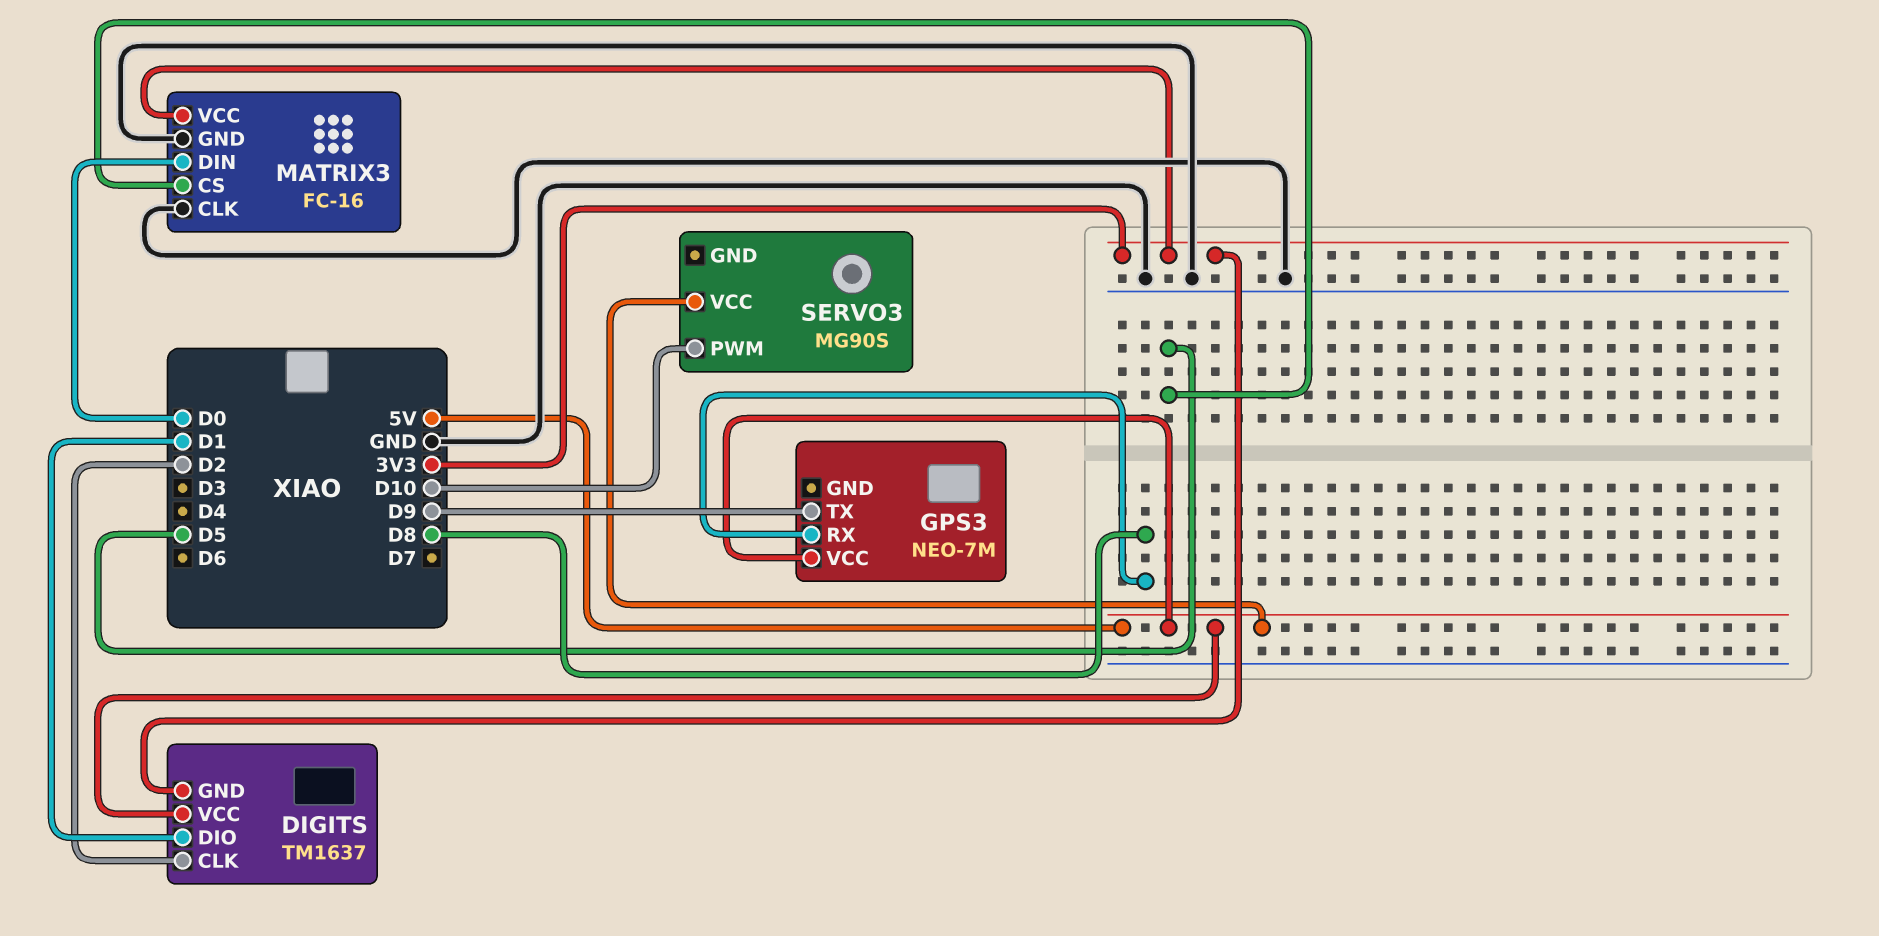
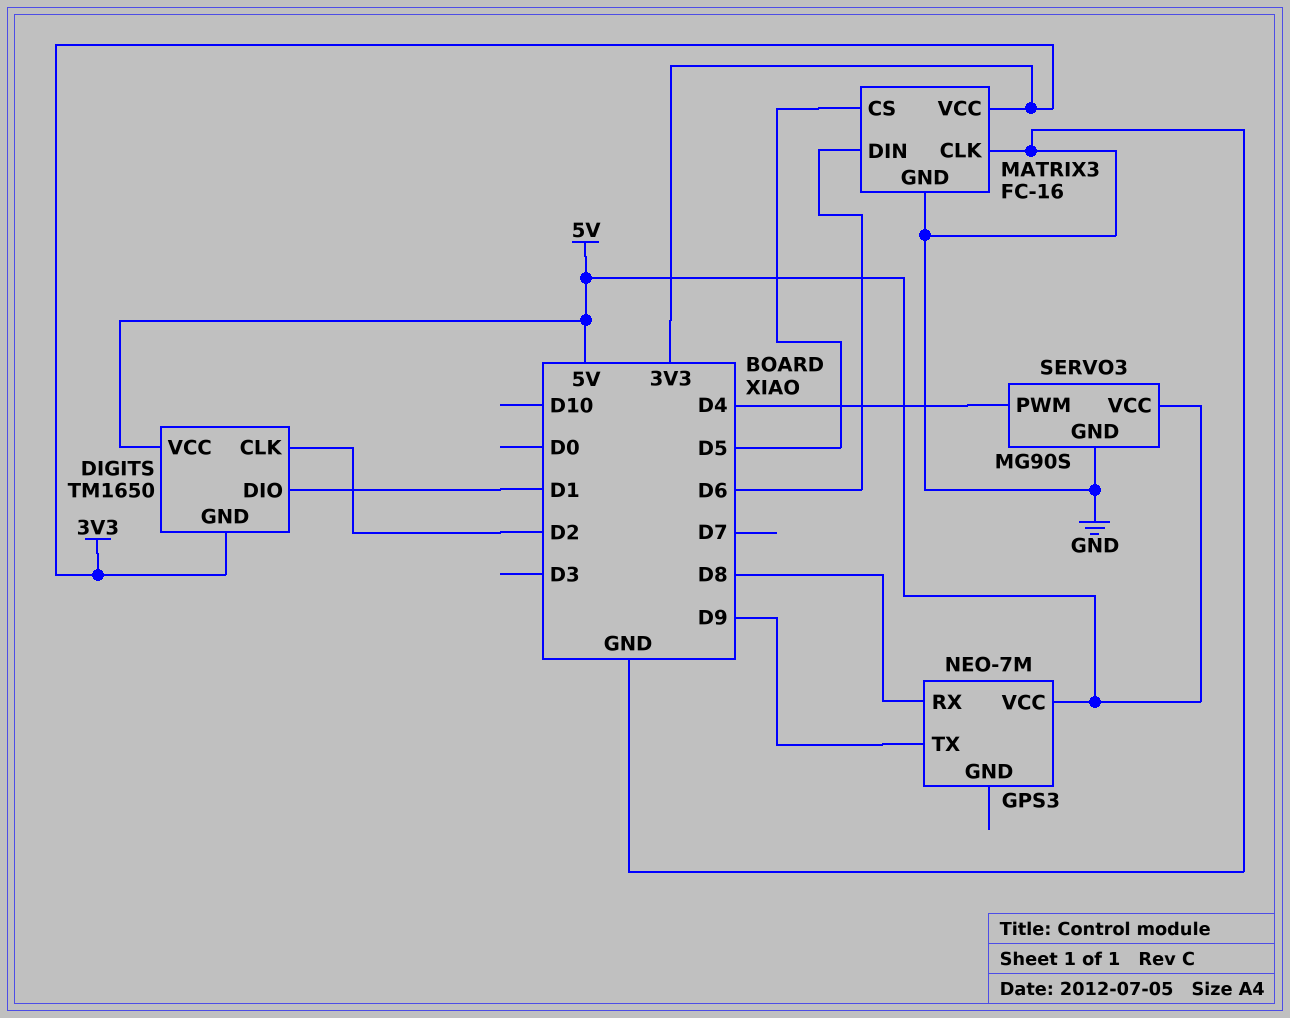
DIGITS: TM1637 -> TM1650
MATRIX3 pin DIN: D0 -> D6
SERVO3 pin GND: none -> GND
SERVO3 pin PWM: D10 -> D4

